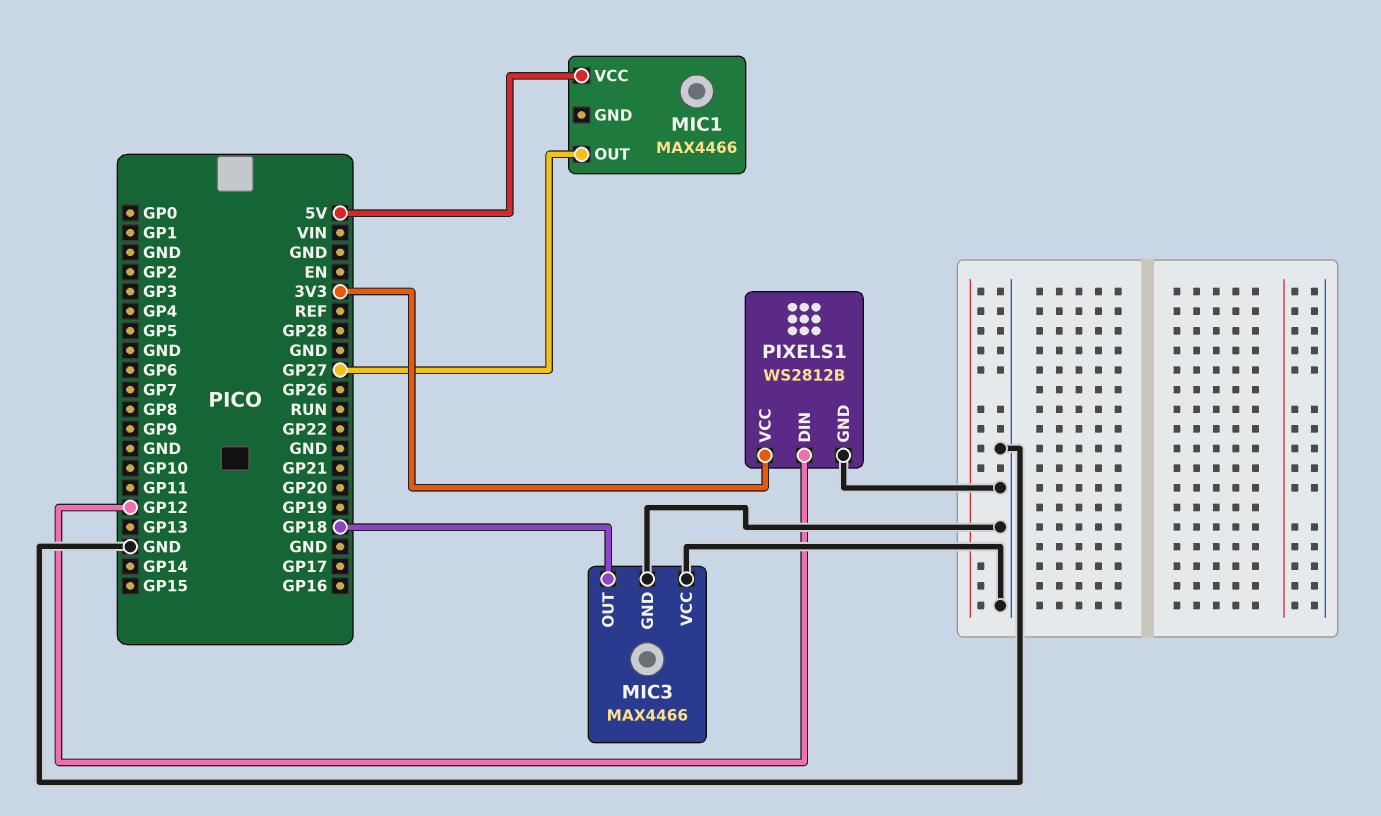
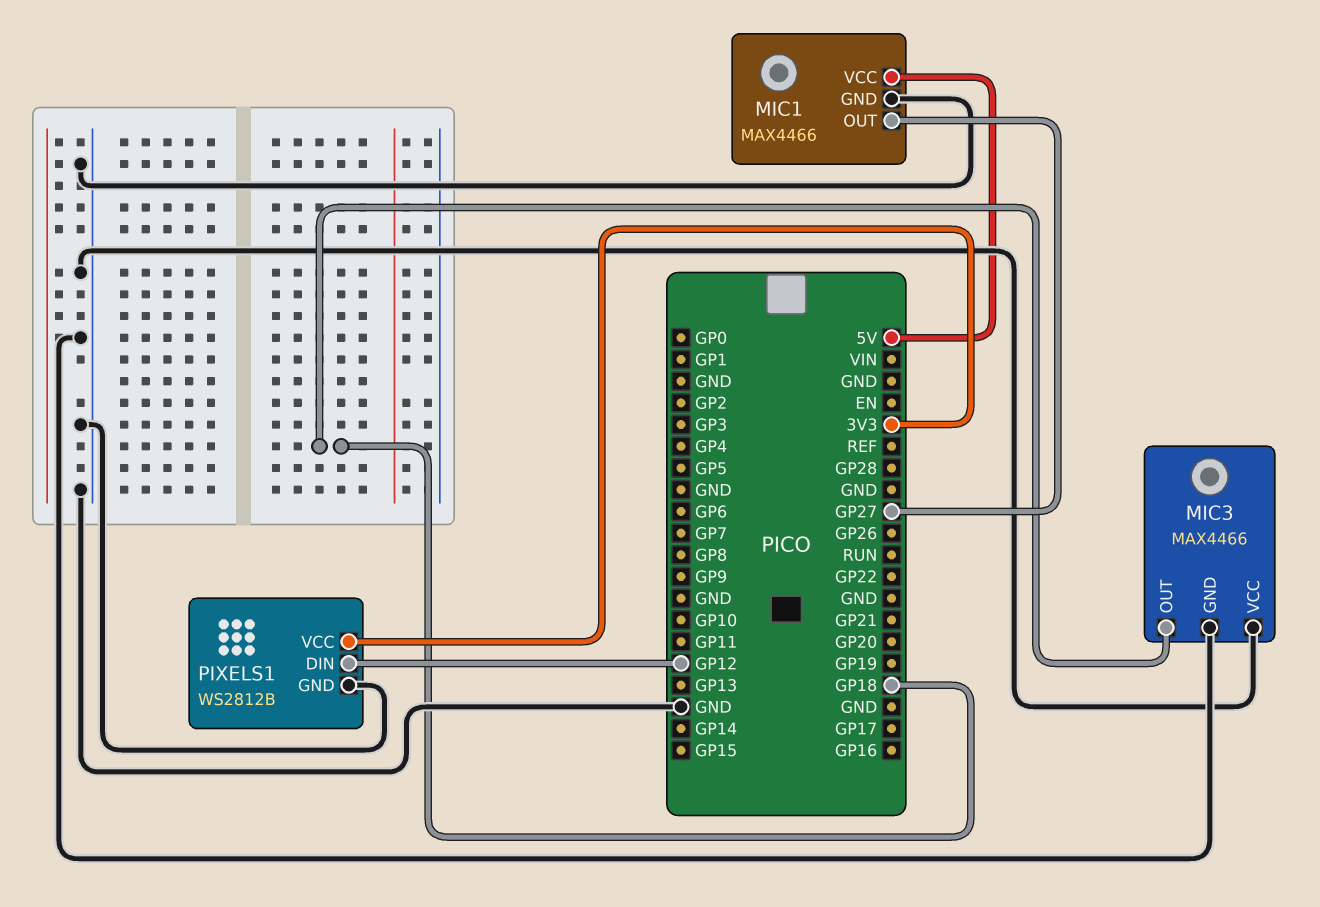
MIC1 pin GND: none -> GND

